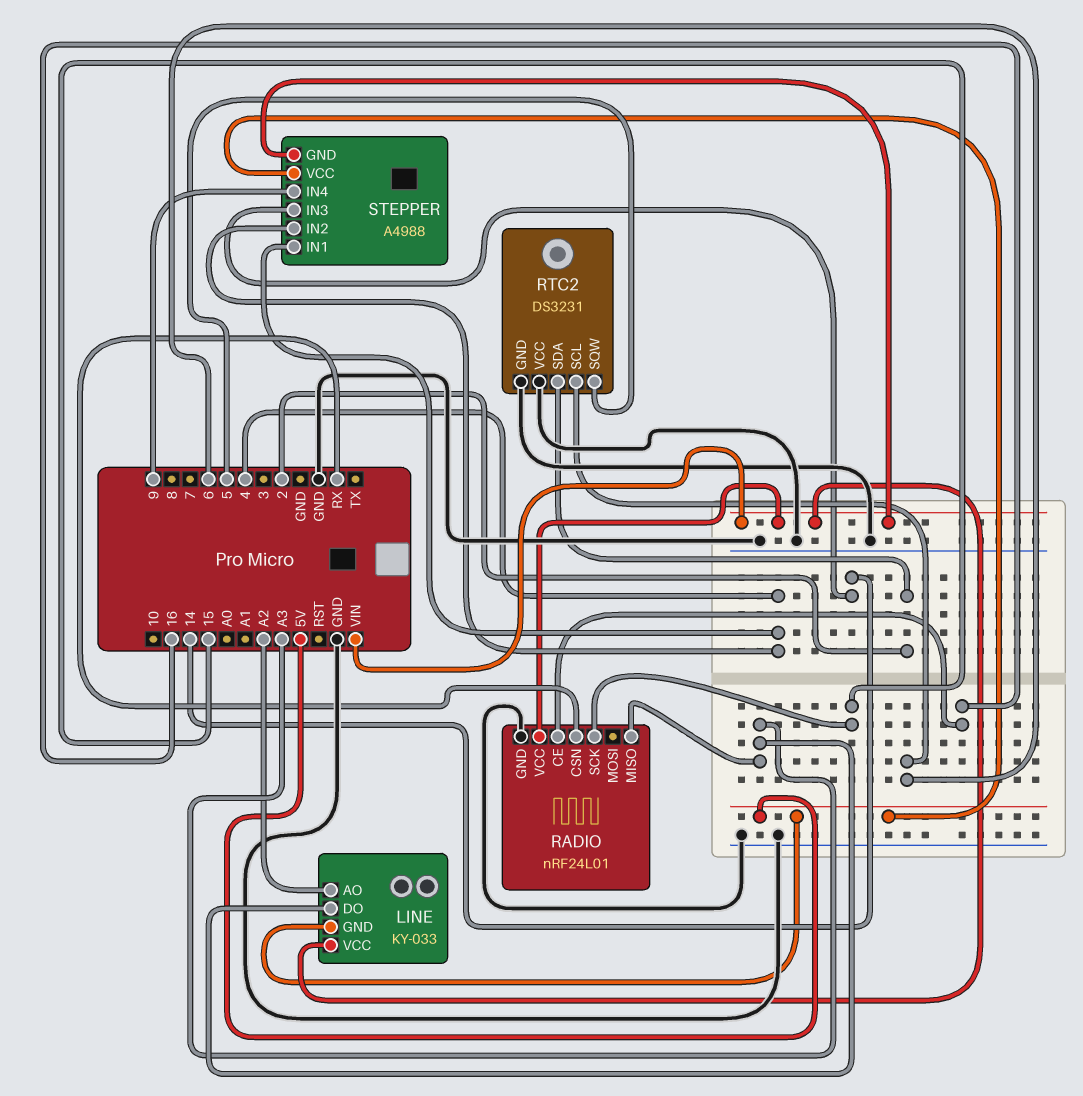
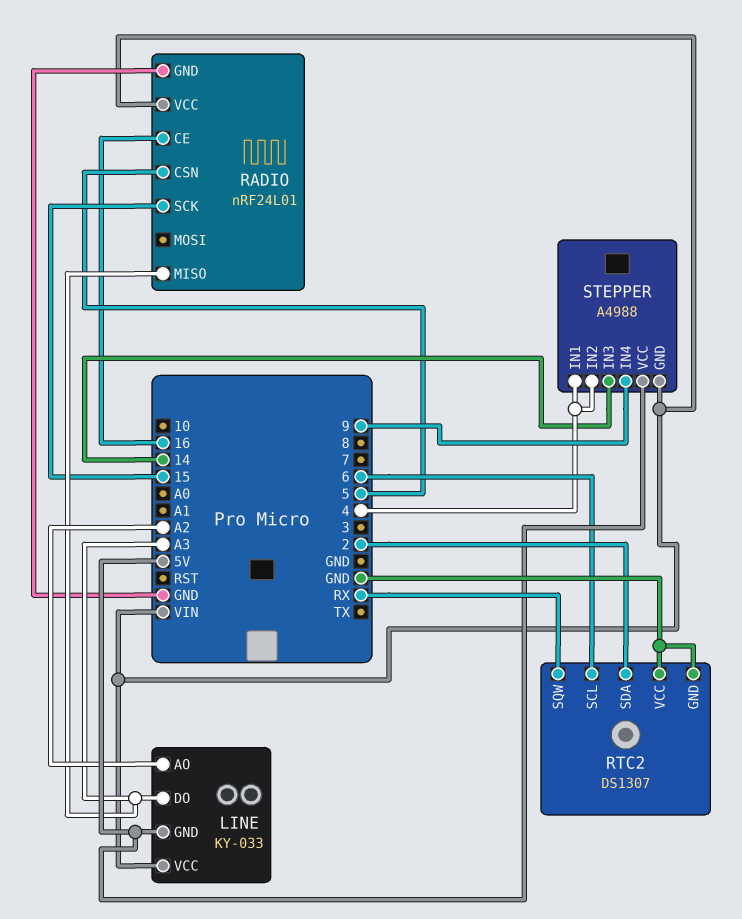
RADIO pin CSN: RX -> 5
RTC2: DS3231 -> DS1307
RTC2 pin SQW: 5 -> RX

